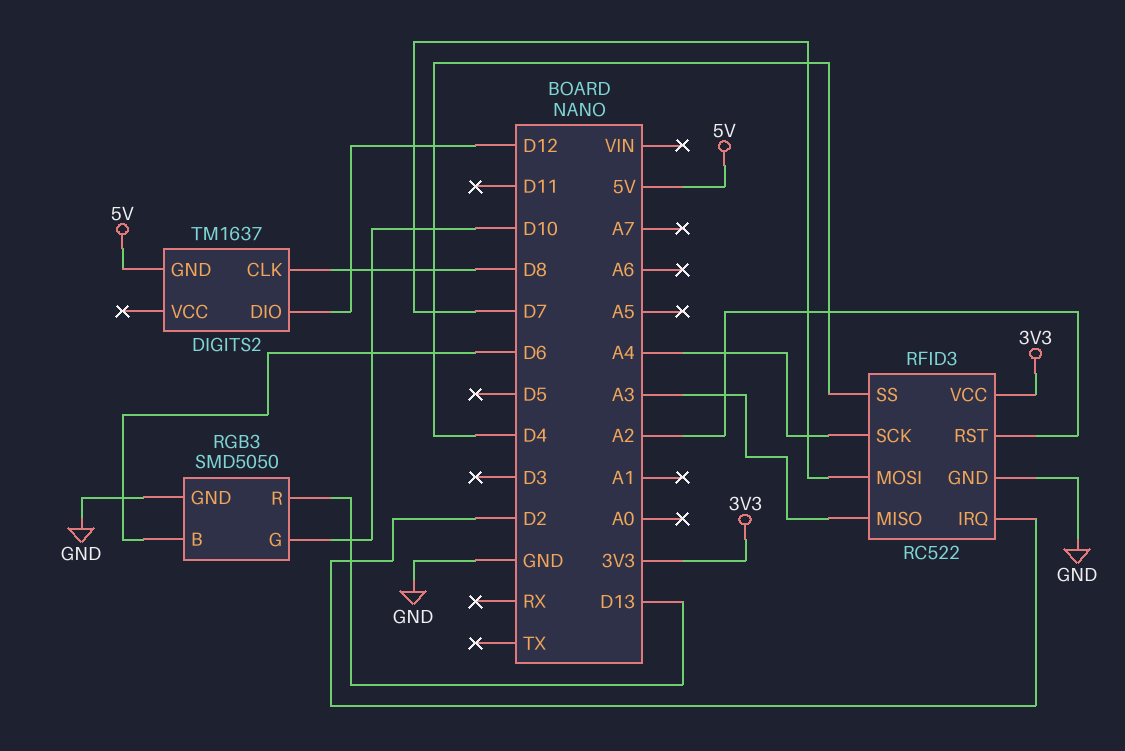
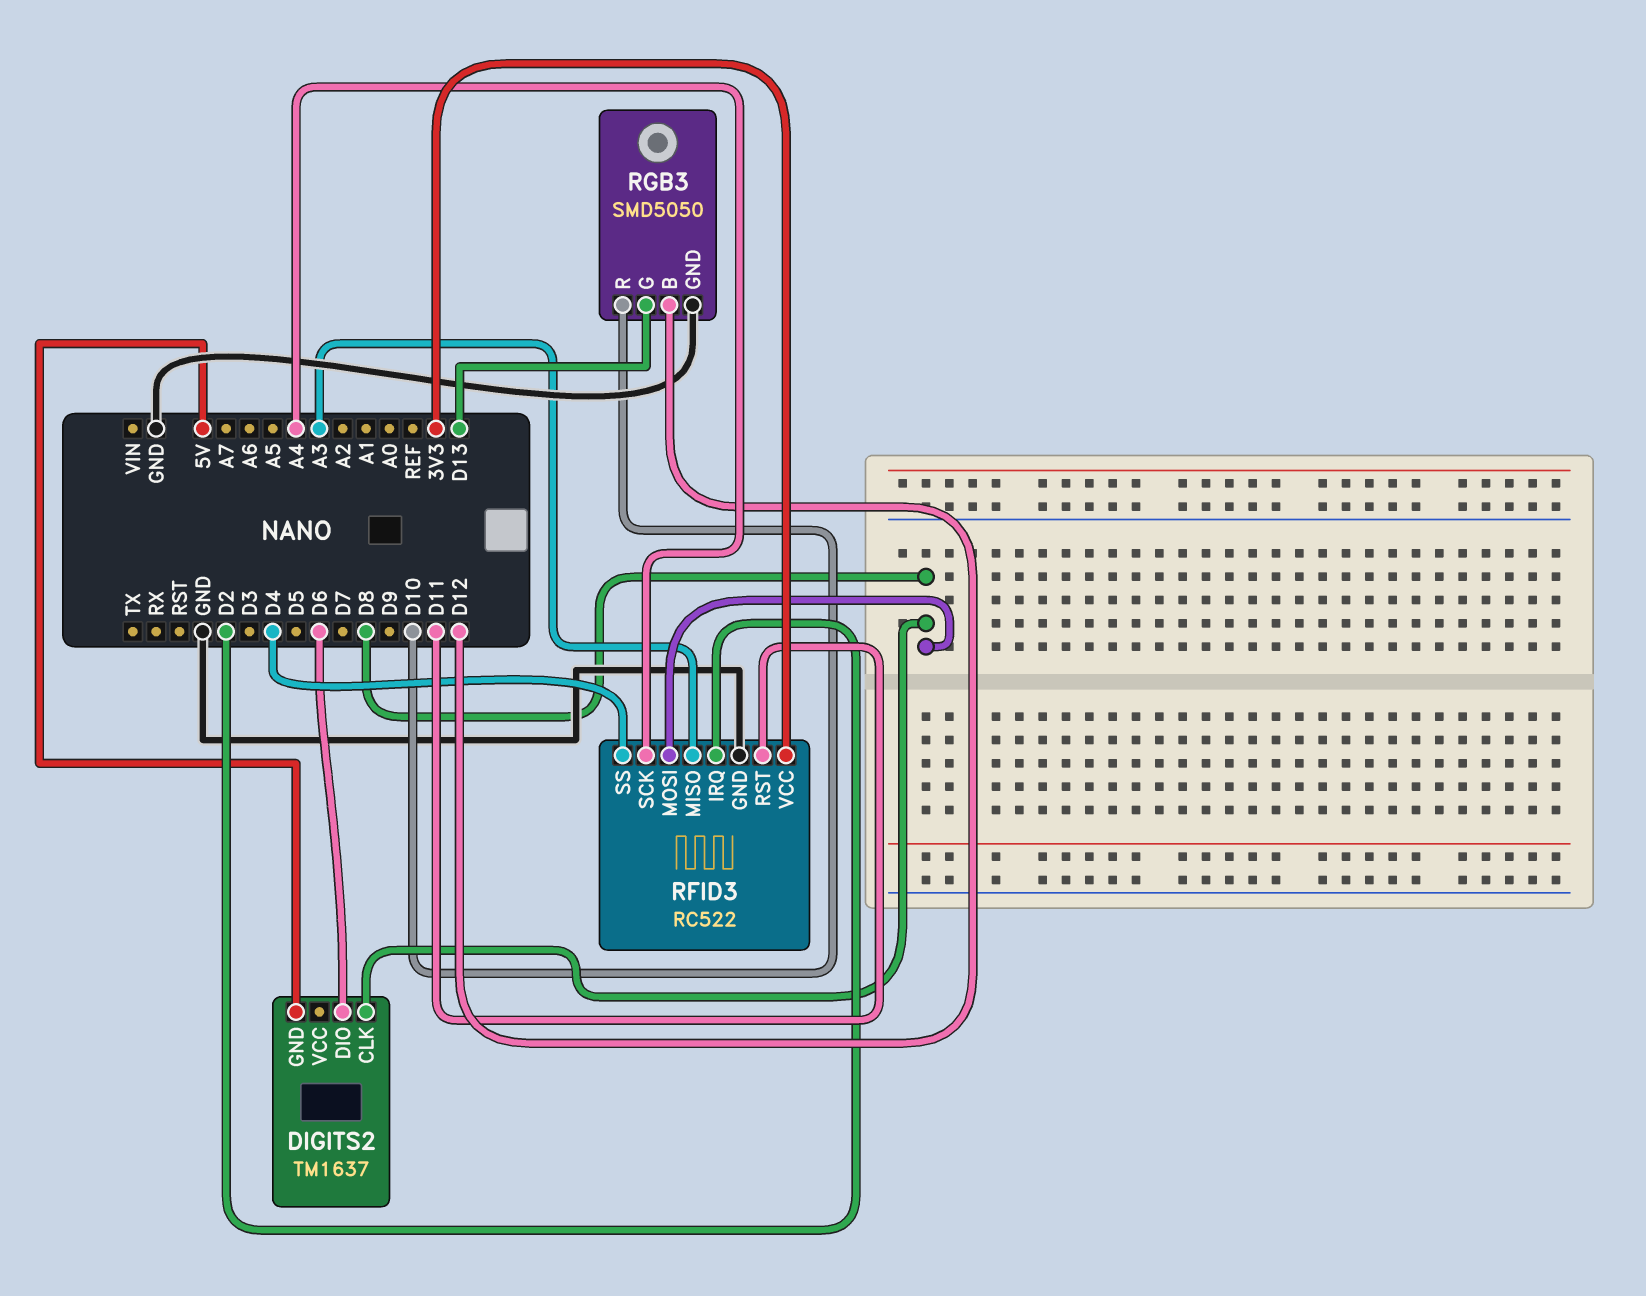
DIGITS2 pin DIO: D12 -> D6
RFID3 pin MOSI: D7 -> D8
RFID3 pin RST: A2 -> D11
RGB3 pin B: D6 -> D12
RGB3 pin G: D10 -> D13
RGB3 pin R: D13 -> D10

